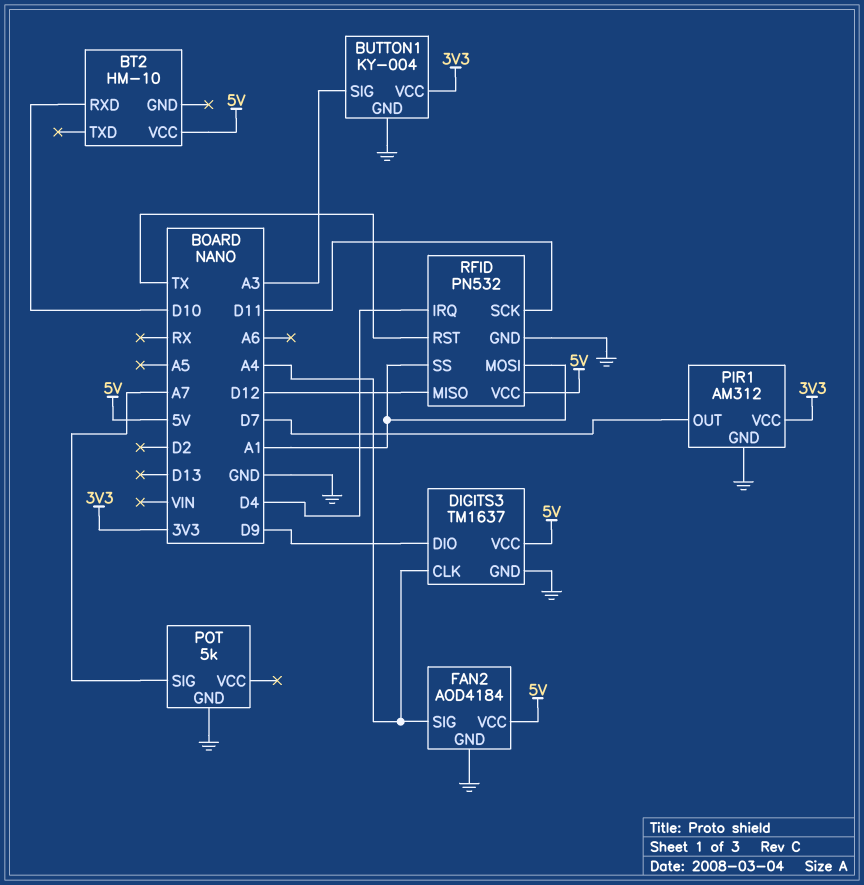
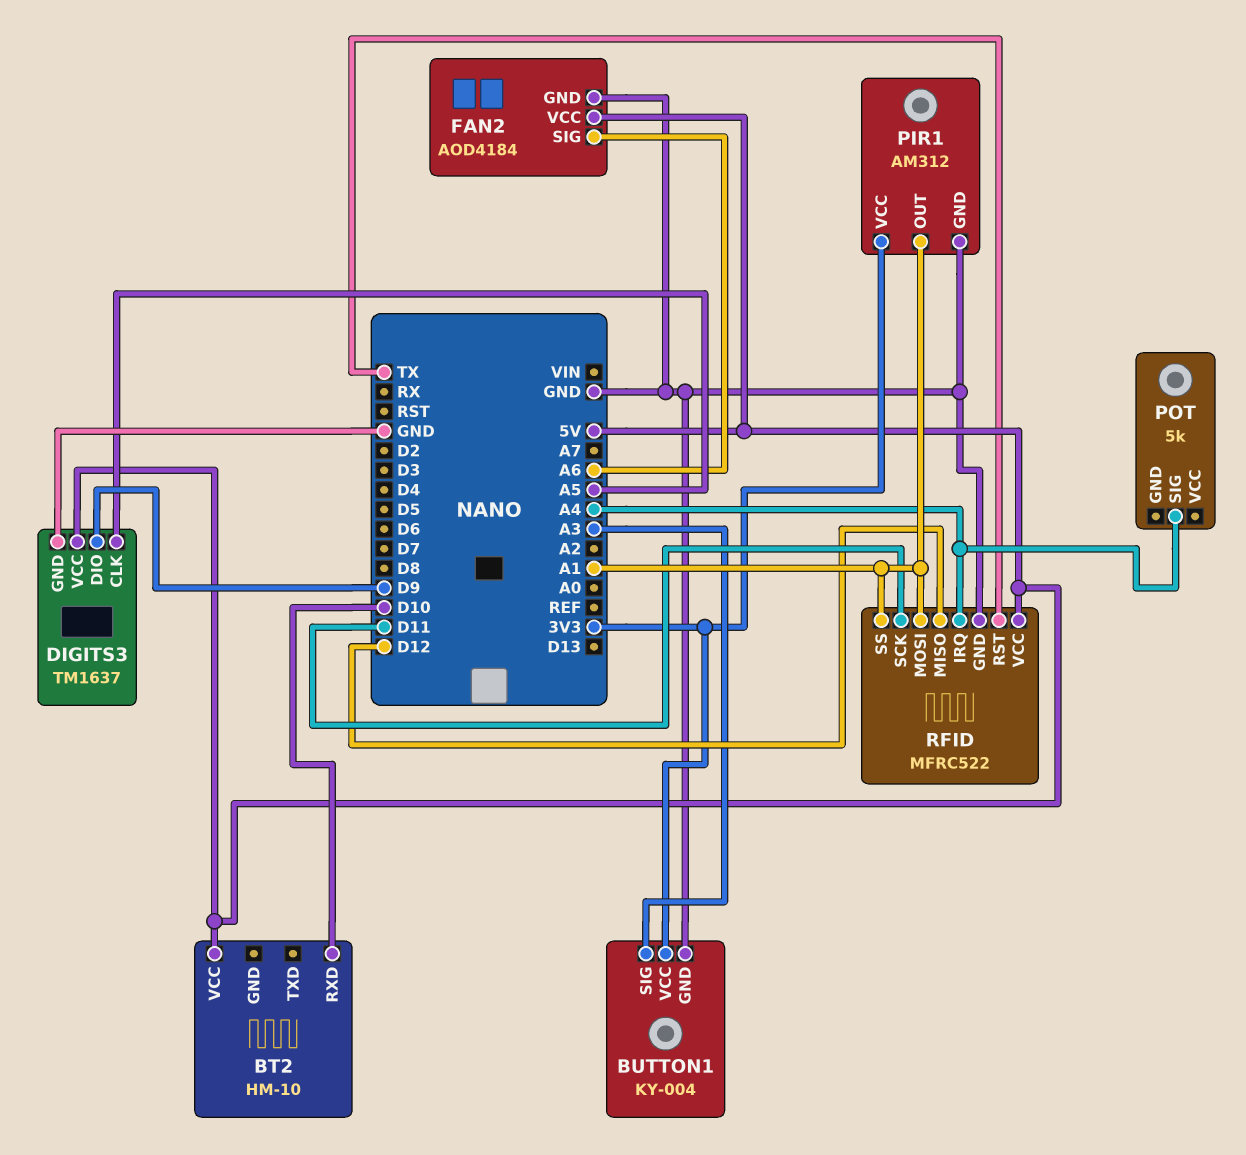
DIGITS3 pin CLK: A4 -> A5
FAN2 pin SIG: A4 -> A6
PIR1 pin OUT: D7 -> A1
POT pin GND: GND -> none
POT pin SIG: A7 -> A4
RFID: PN532 -> MFRC522
RFID pin IRQ: D4 -> A4

